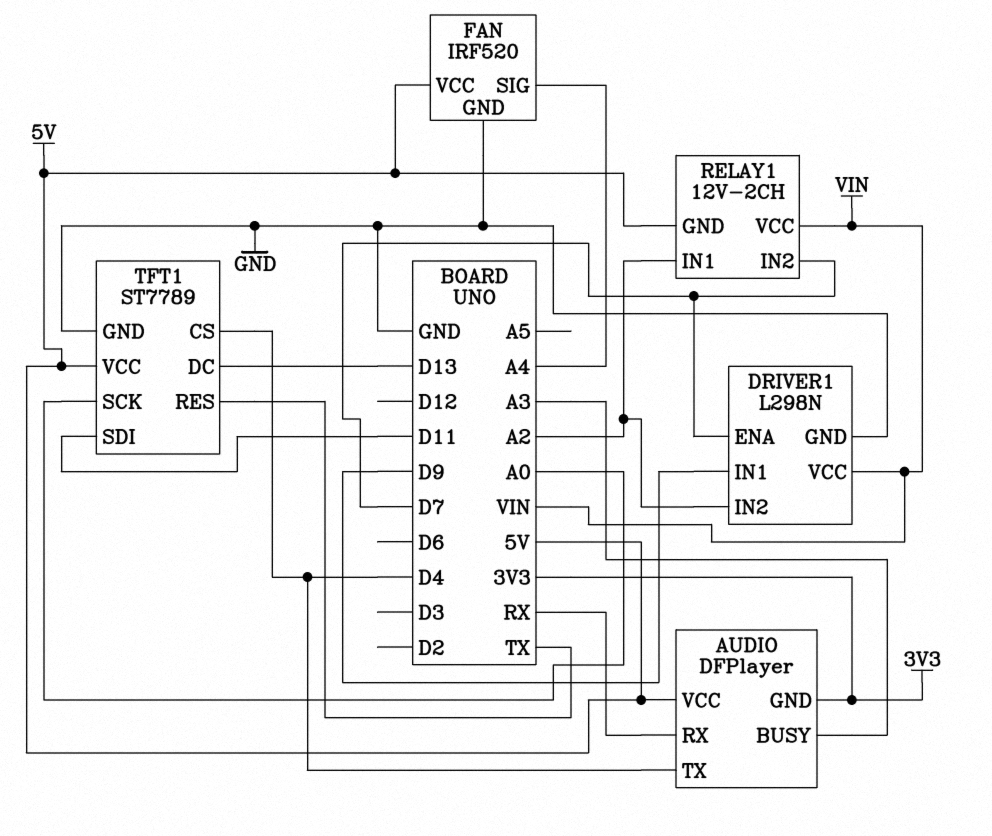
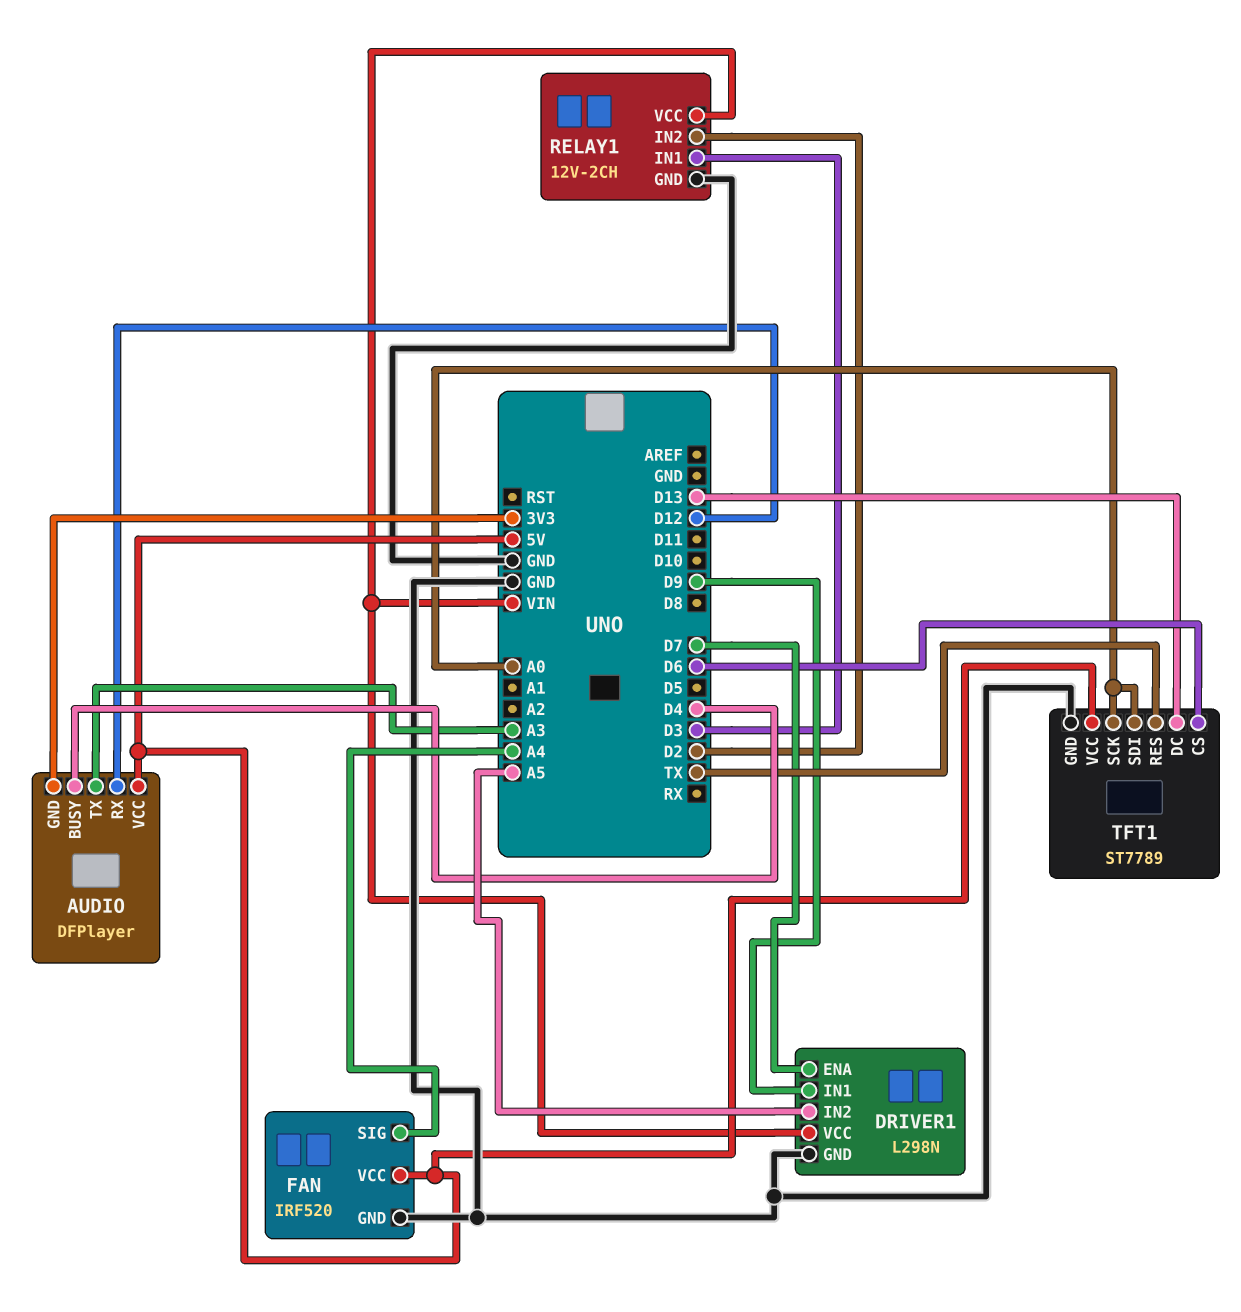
AUDIO pin BUSY: A3 -> D4
AUDIO pin RX: RX -> D12
AUDIO pin TX: D4 -> A3
DRIVER1 pin IN2: A2 -> A5
RELAY1 pin GND: 5V -> GND
RELAY1 pin IN1: A2 -> D3
RELAY1 pin IN2: D7 -> D2
TFT1 pin CS: D4 -> D6
TFT1 pin SDI: D11 -> A0

